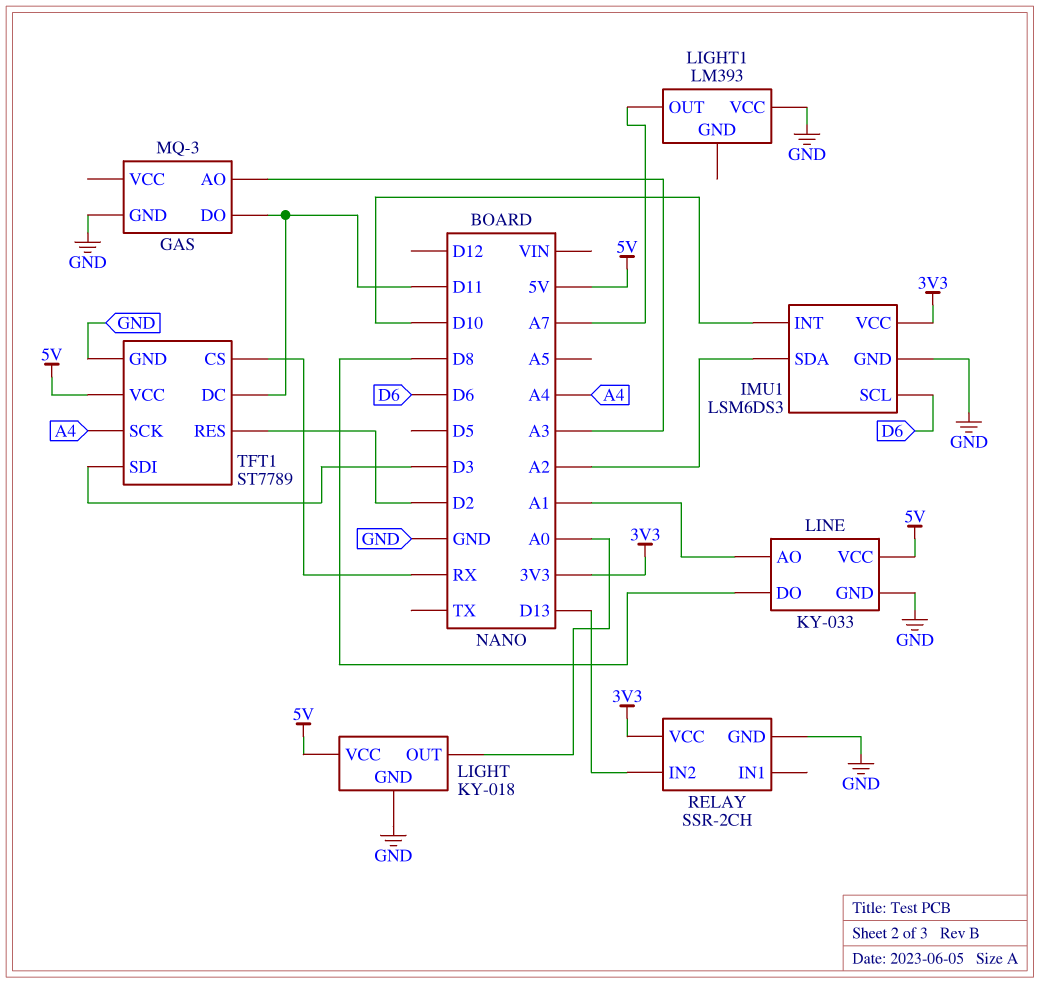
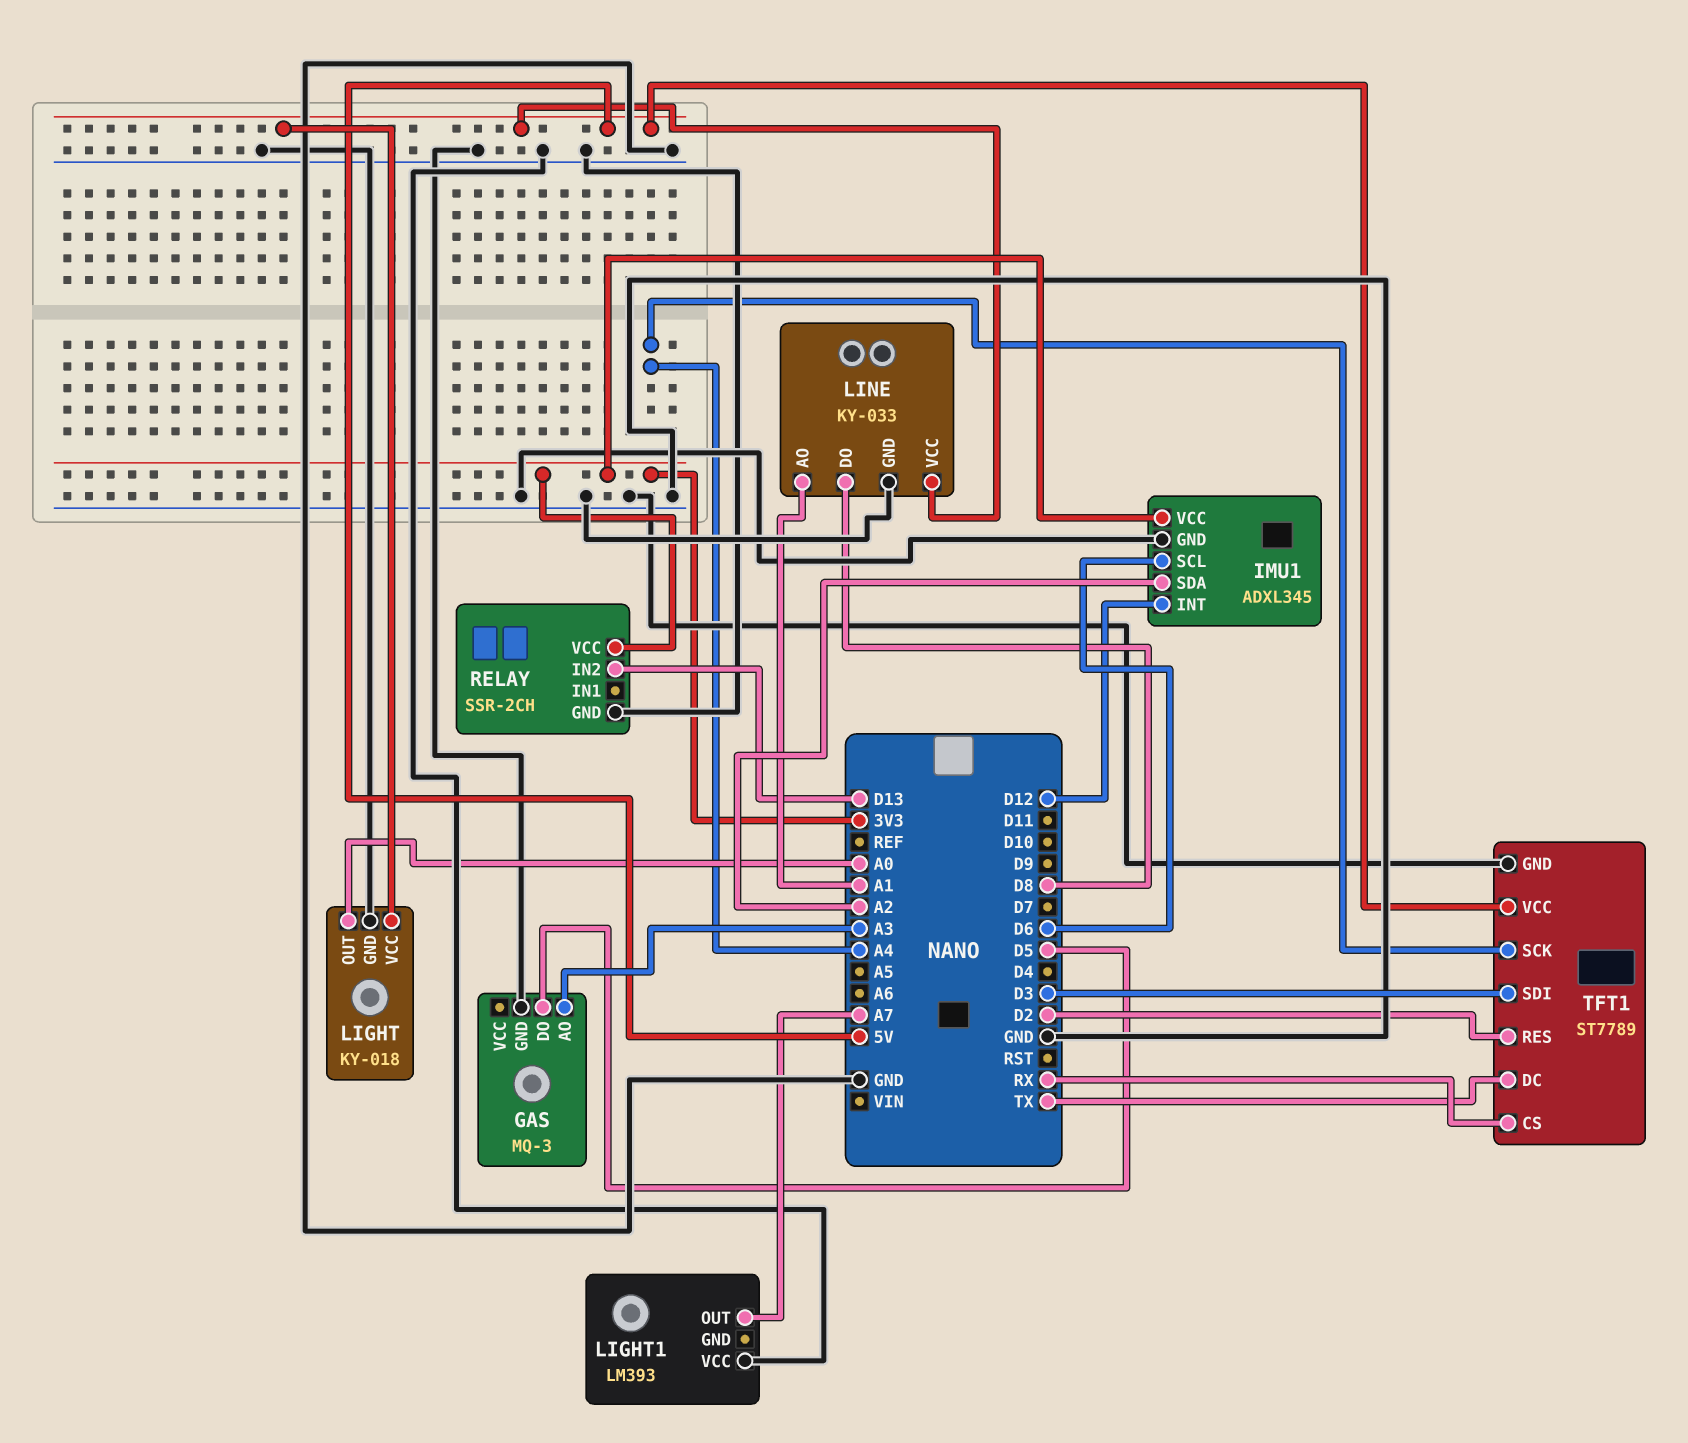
GAS pin DO: D11 -> D5
IMU1: LSM6DS3 -> ADXL345
IMU1 pin INT: D10 -> D12
TFT1 pin DC: D11 -> TX

